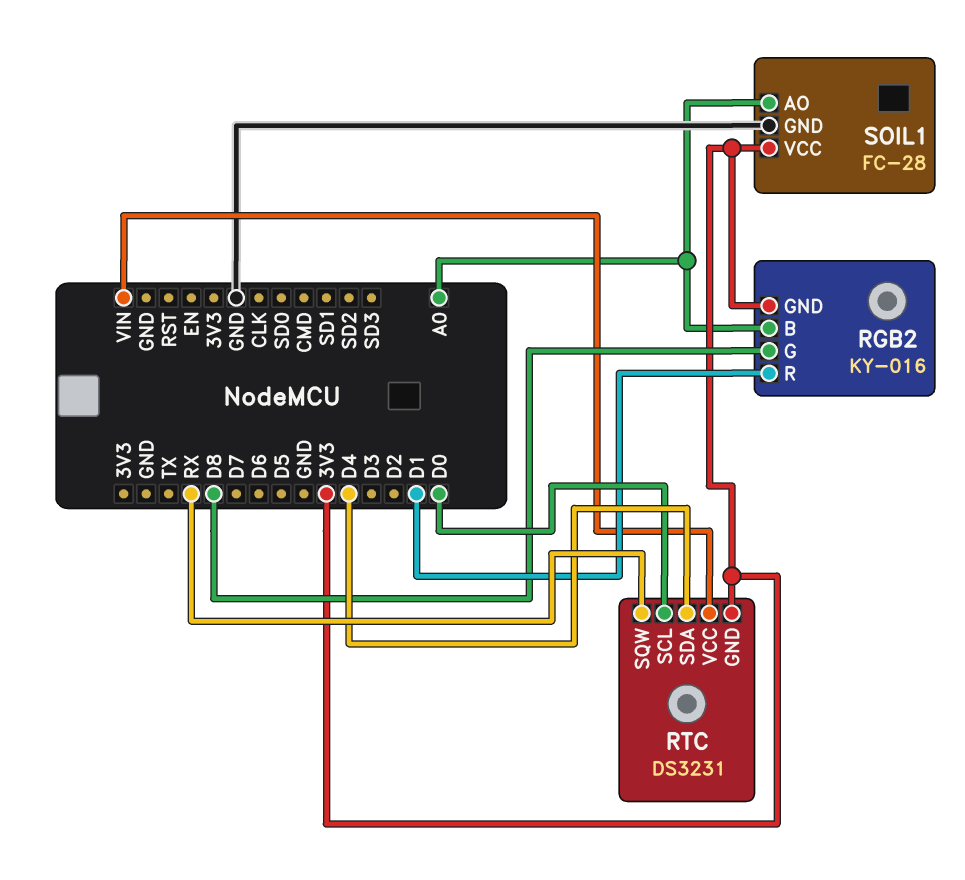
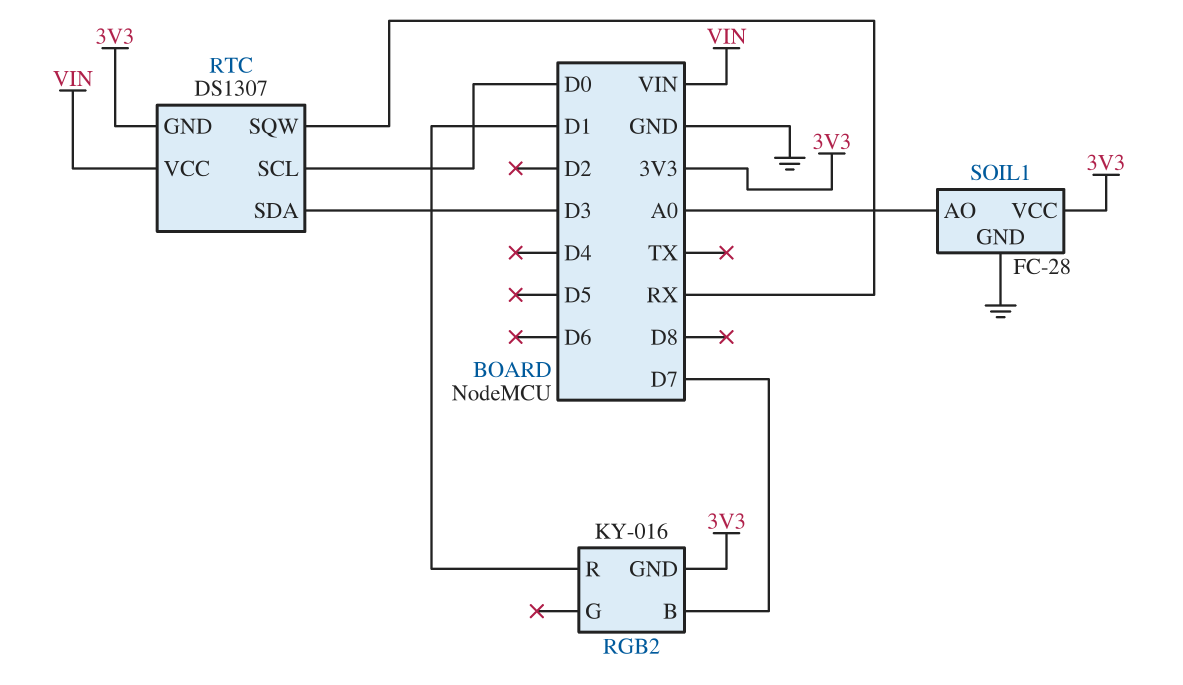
RGB2 pin B: A0 -> D7
RGB2 pin G: D8 -> none
RTC: DS3231 -> DS1307
RTC pin SDA: D4 -> D3

